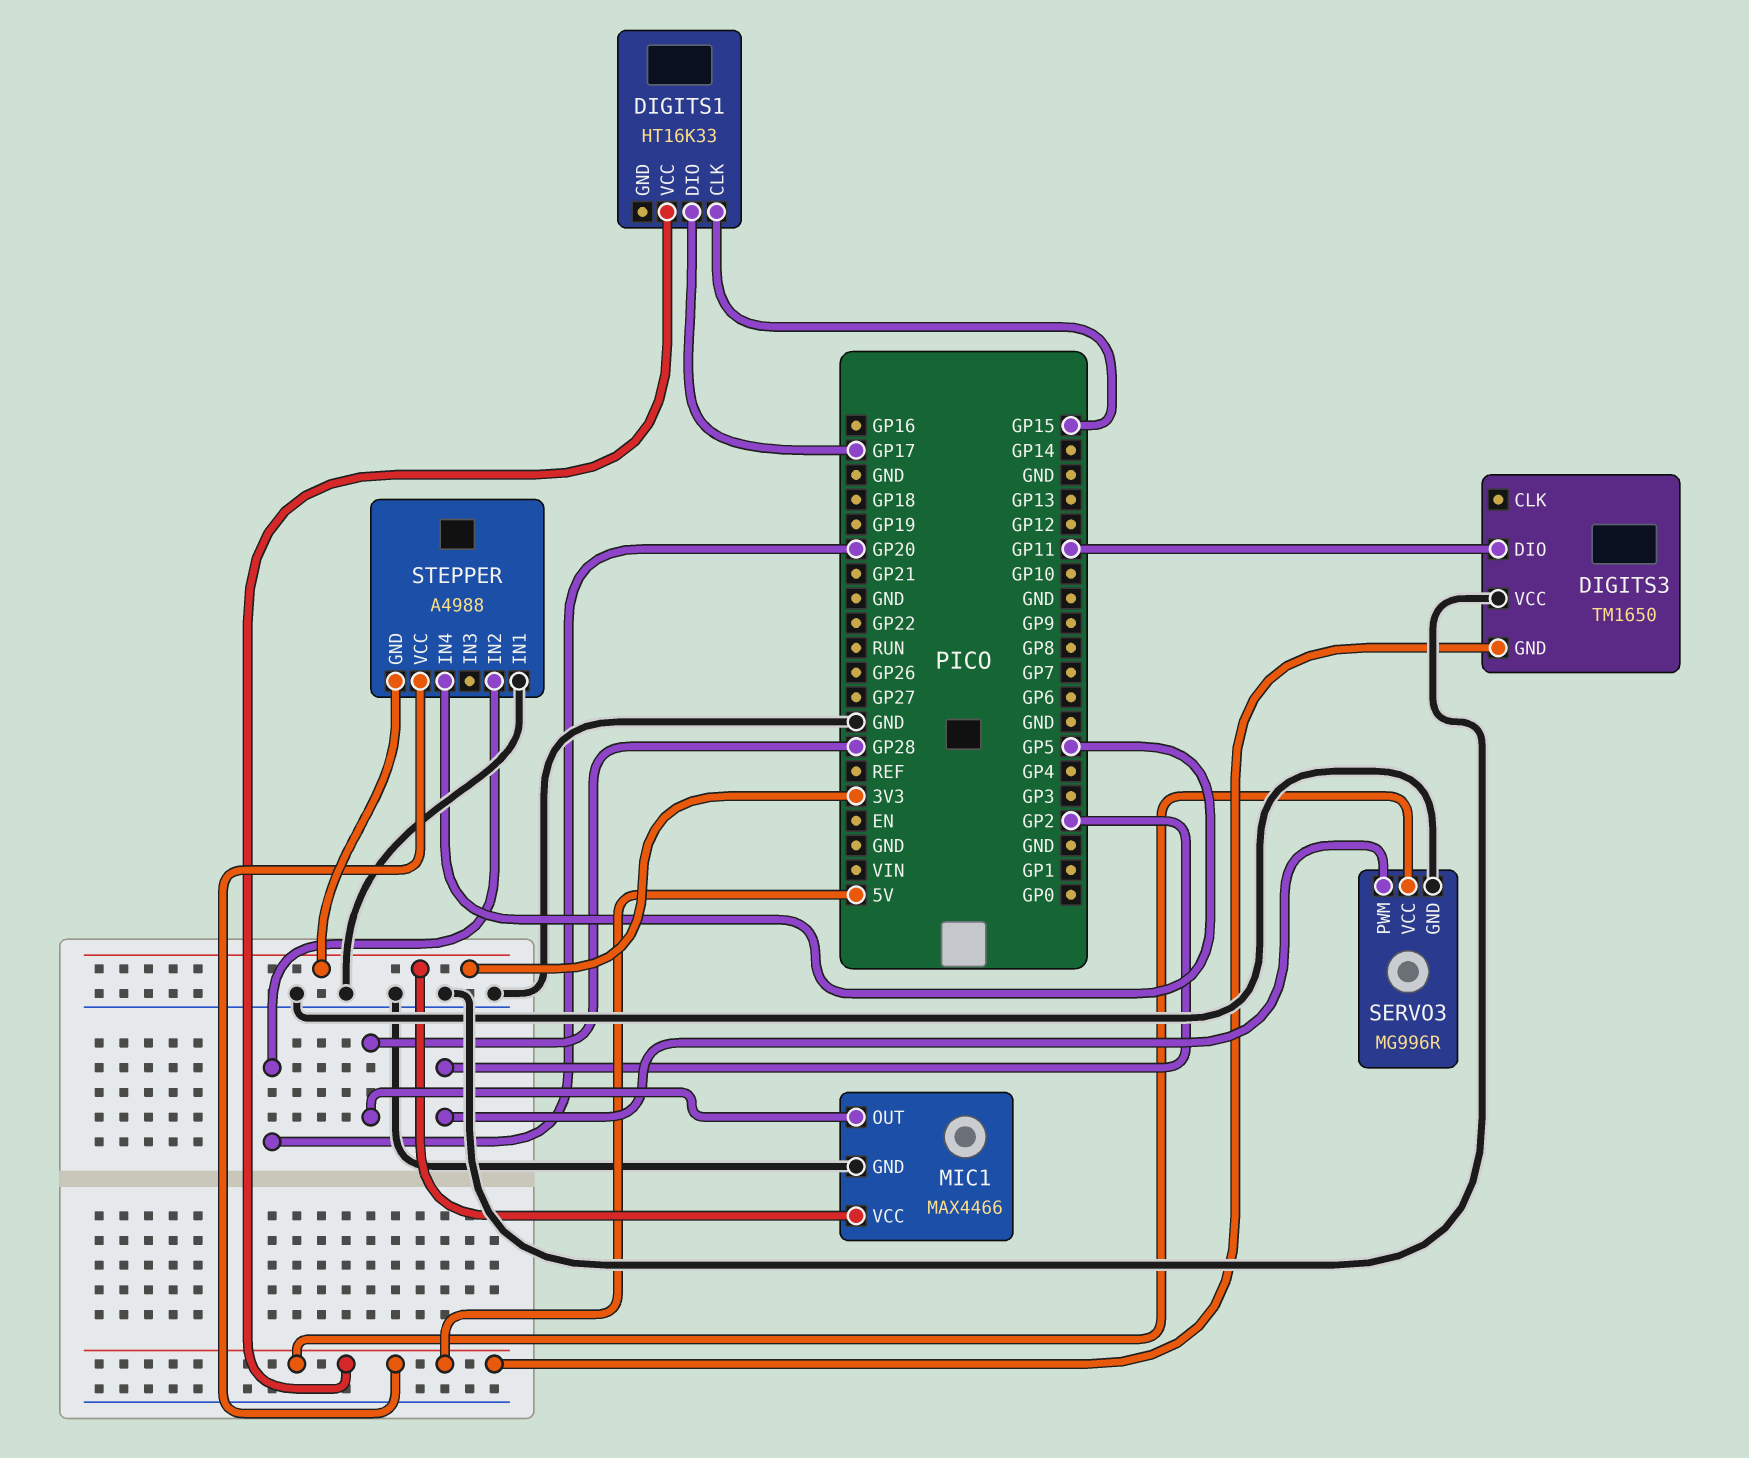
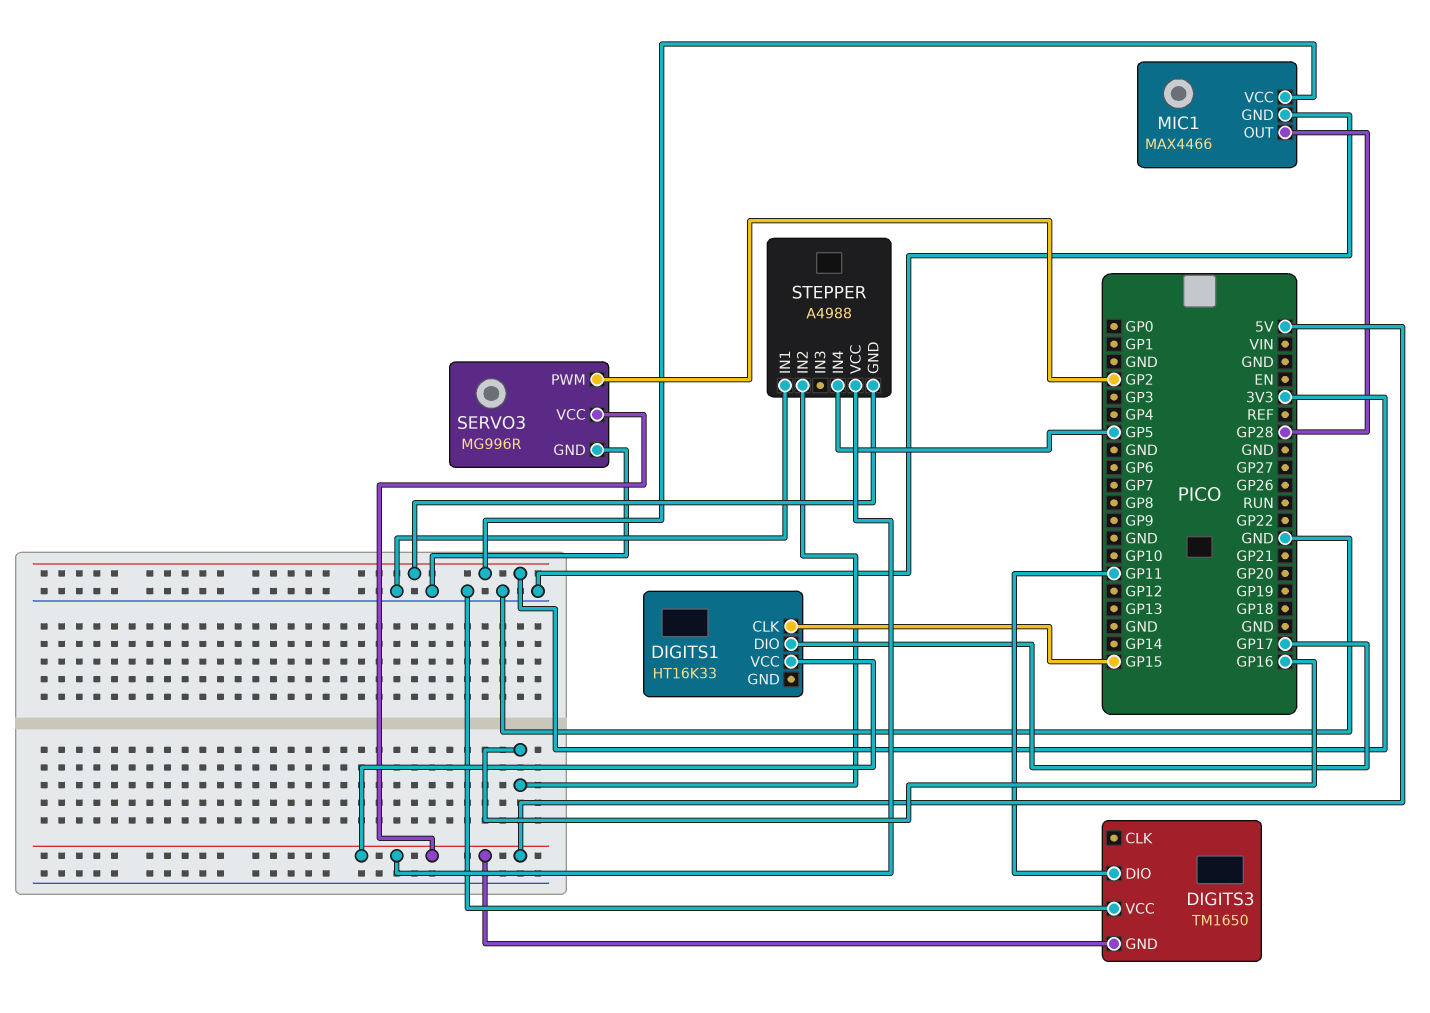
STEPPER pin IN2: GP20 -> GP16

